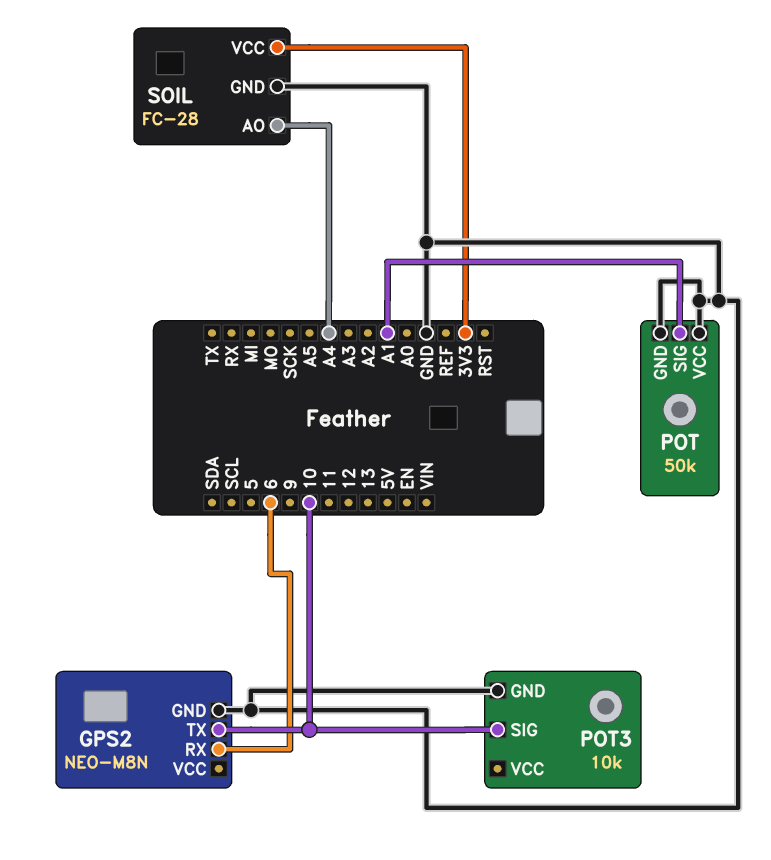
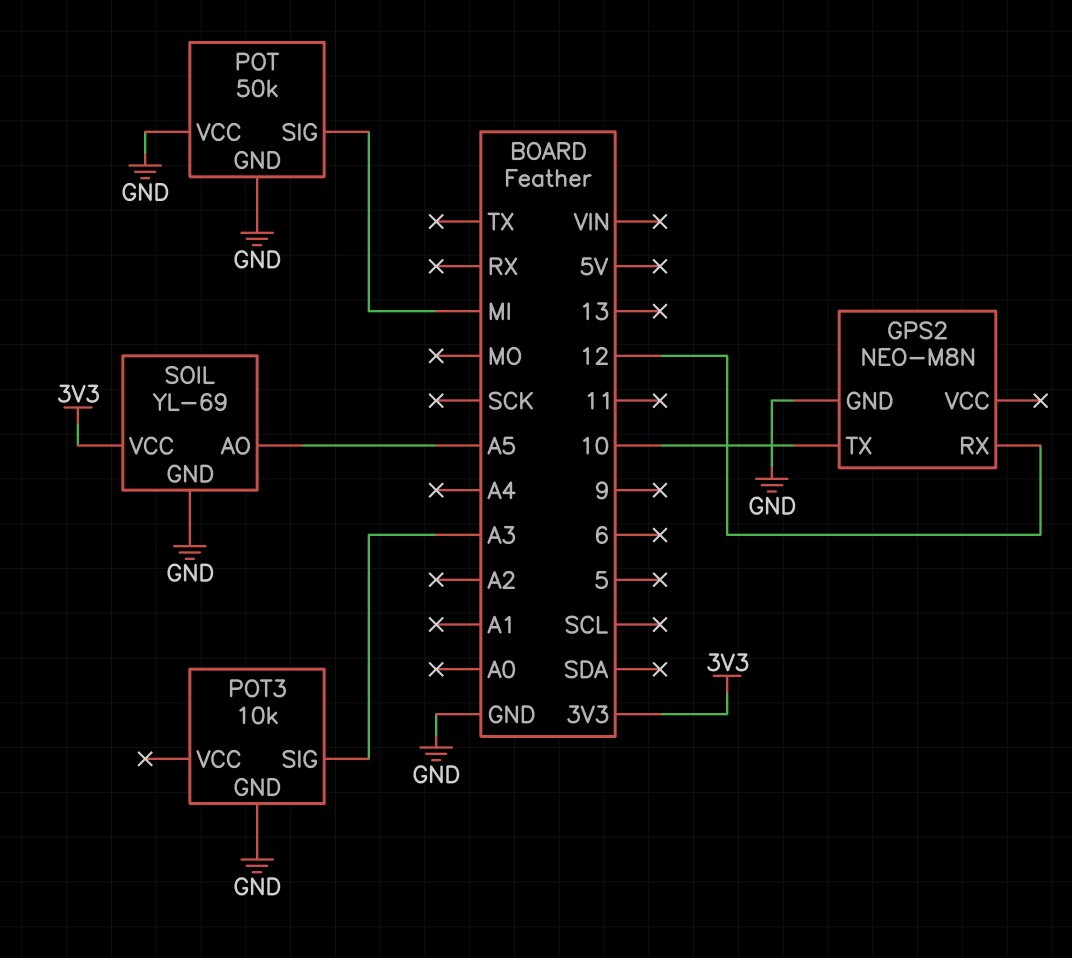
GPS2 pin RX: 6 -> 12
POT pin SIG: A1 -> MI
POT3 pin SIG: 10 -> A3
SOIL: FC-28 -> YL-69
SOIL pin AO: A4 -> A5

